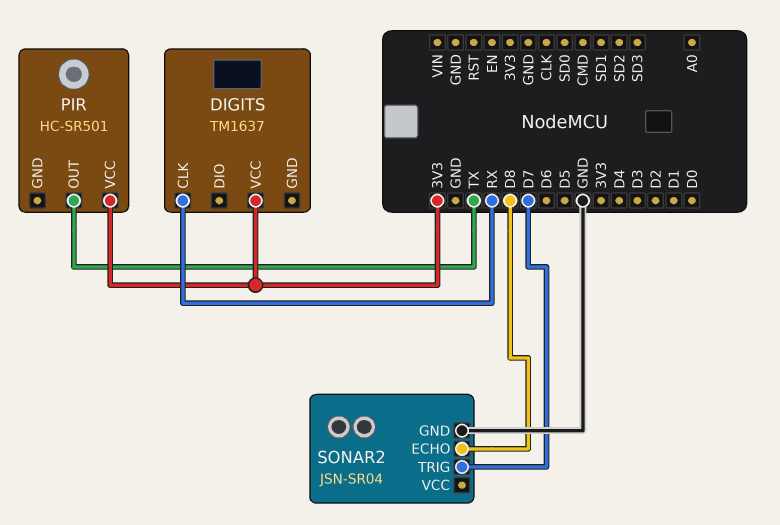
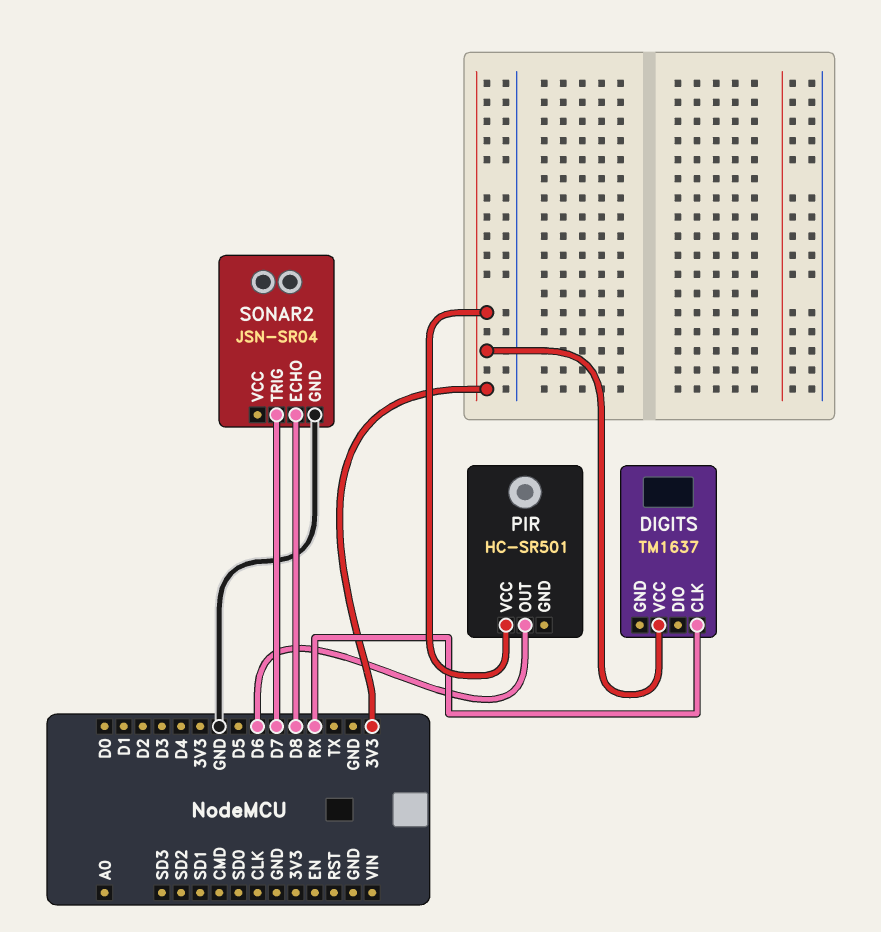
PIR pin OUT: TX -> D6

